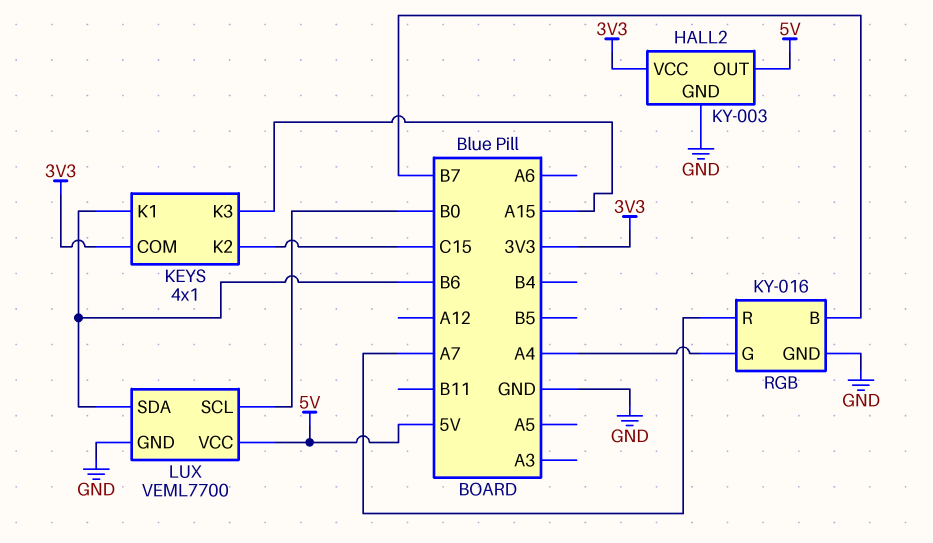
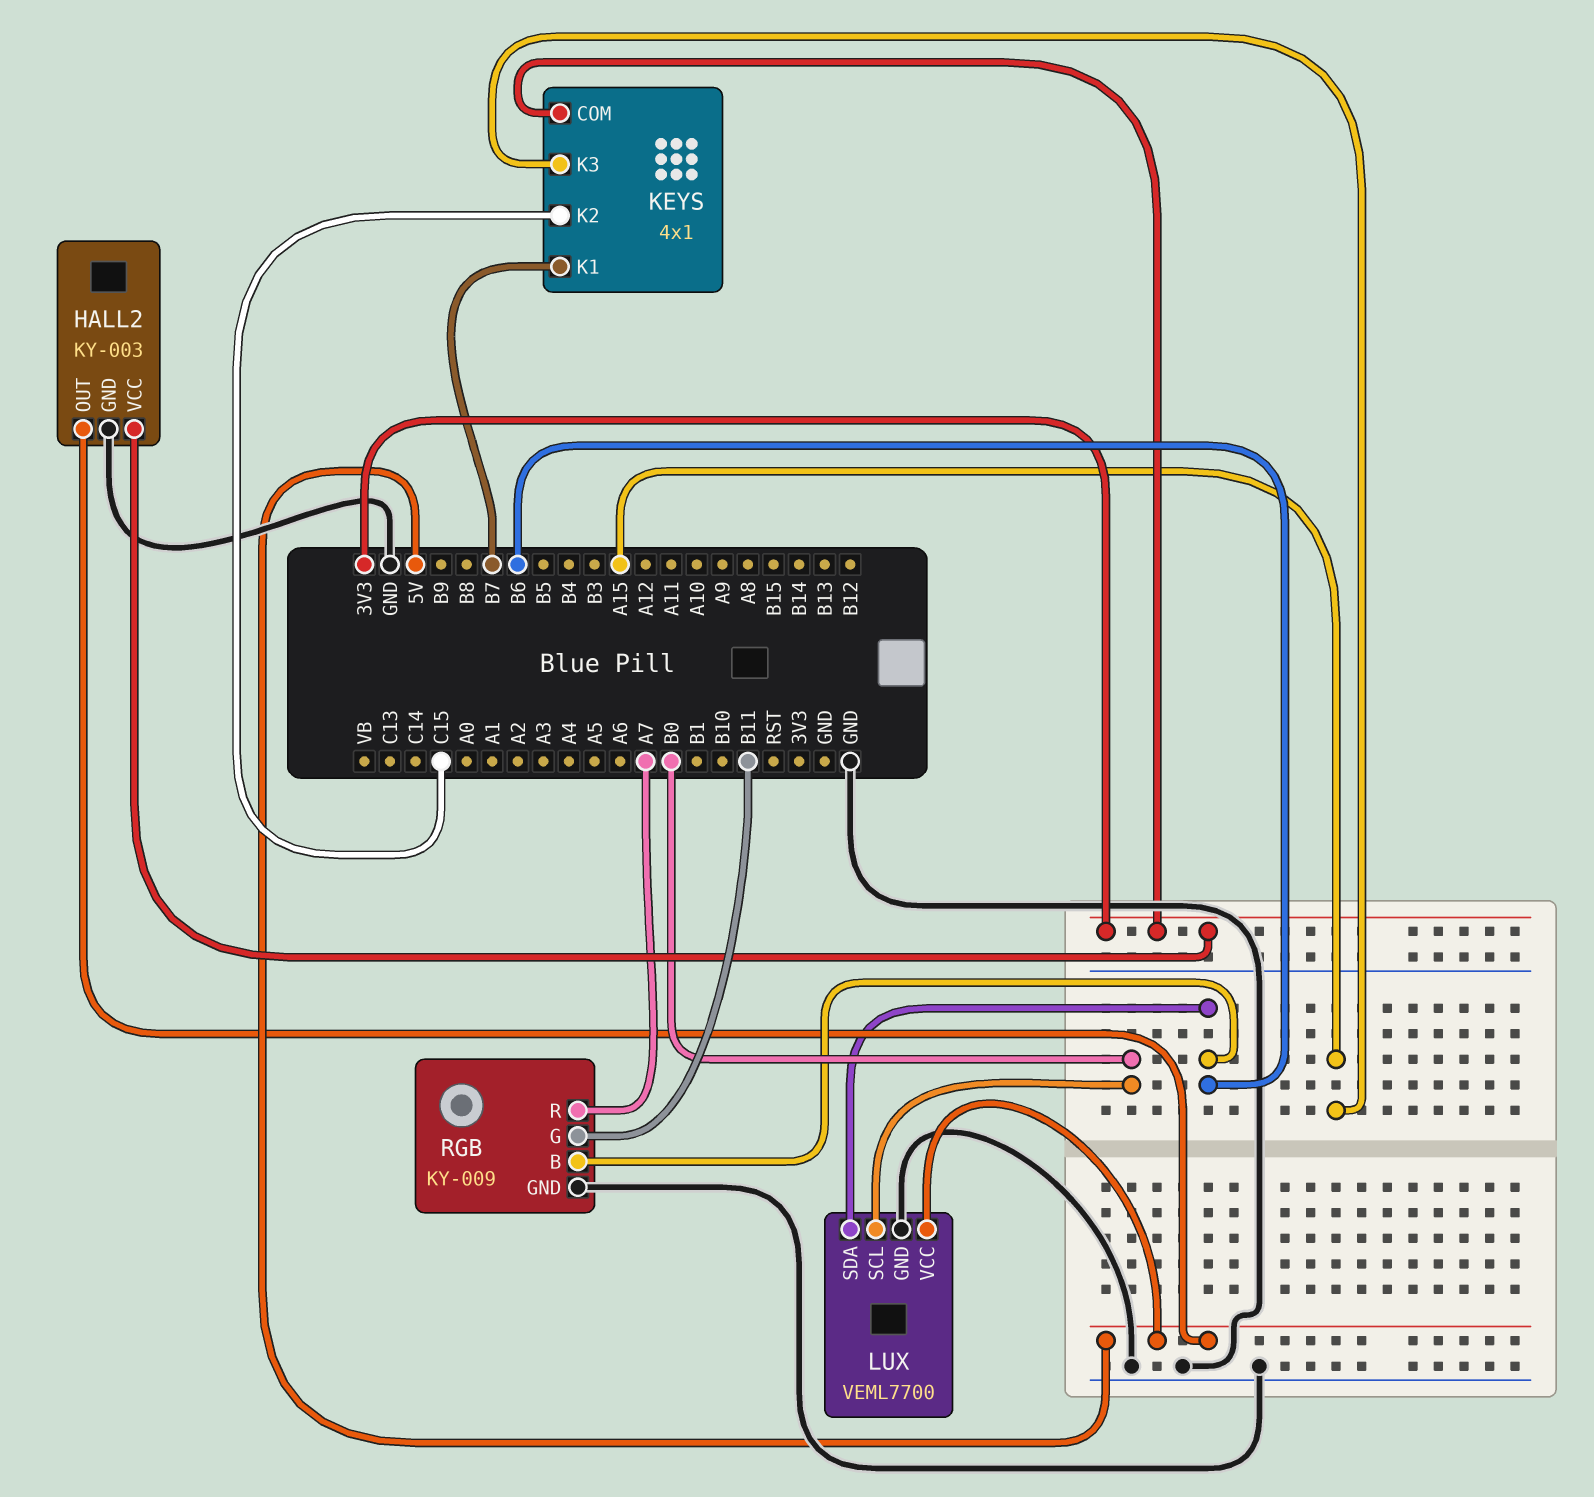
KEYS pin K1: B6 -> B7
RGB: KY-016 -> KY-009
RGB pin B: B7 -> B6
RGB pin G: A4 -> B11

